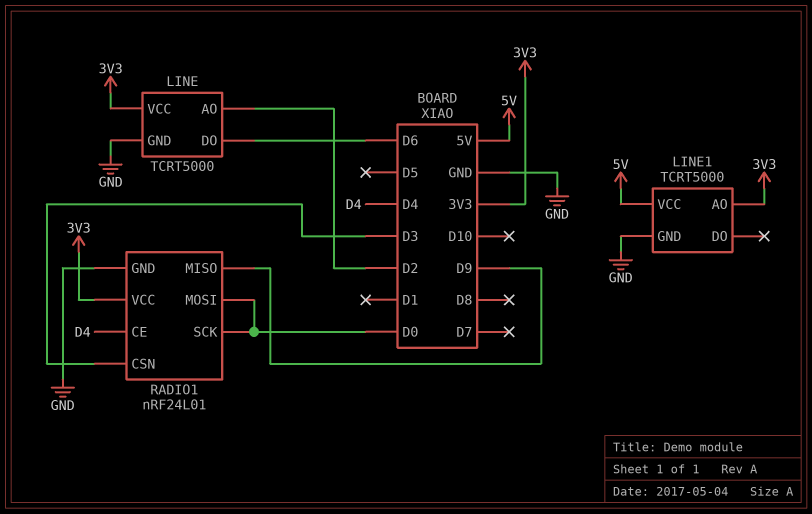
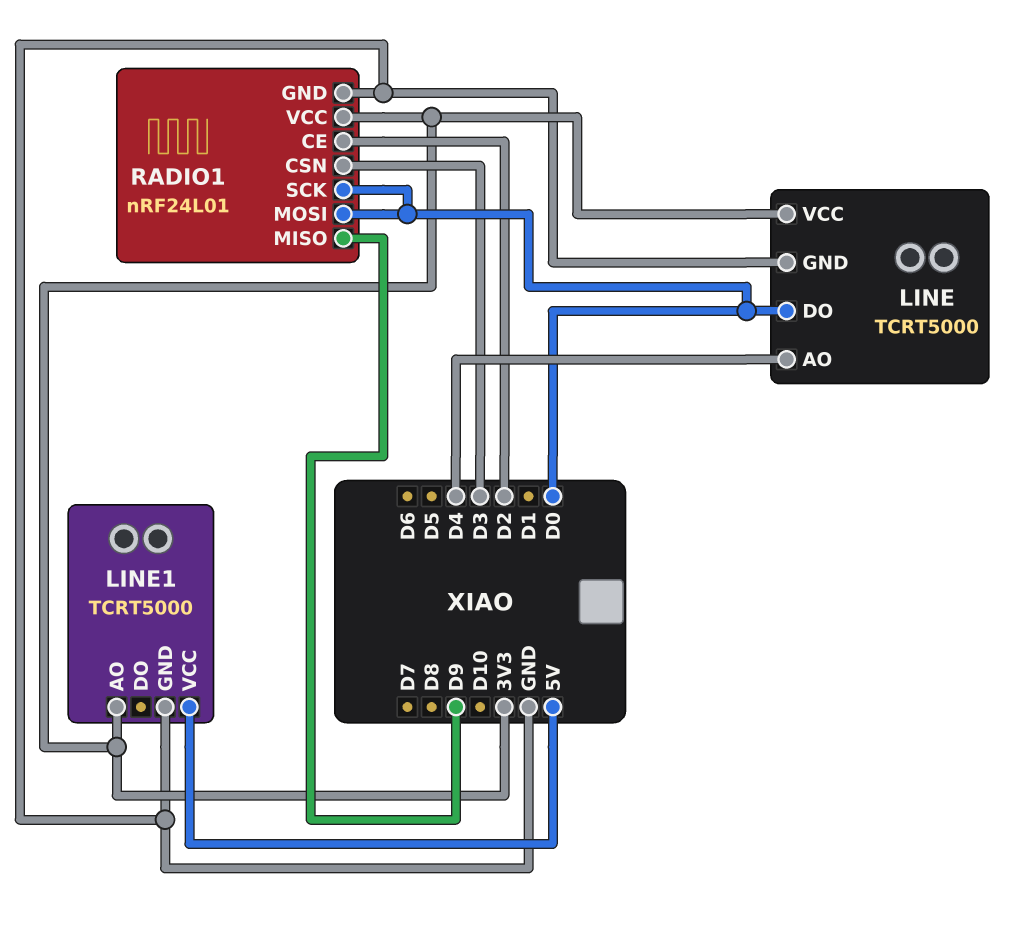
LINE pin AO: D2 -> D4
LINE pin DO: D6 -> D0
RADIO1 pin CE: D4 -> D2

